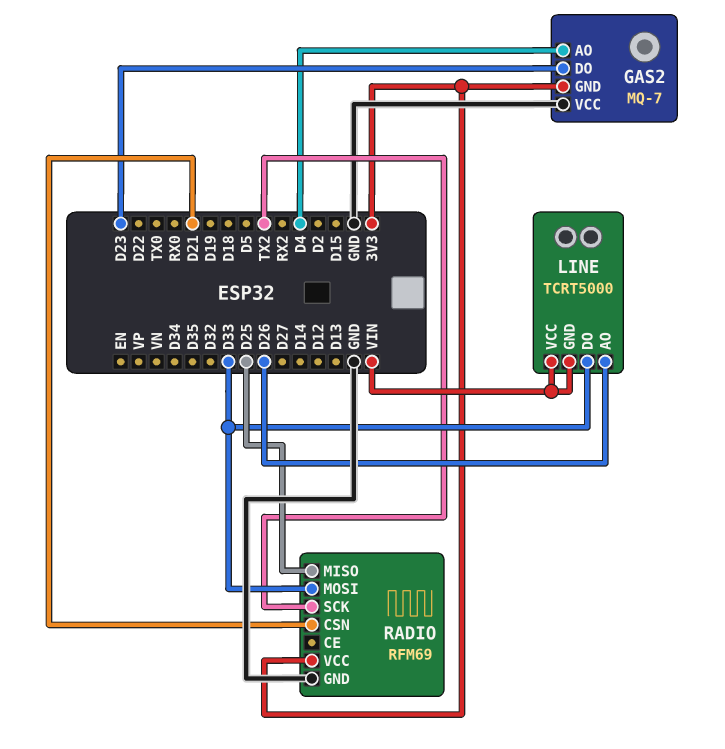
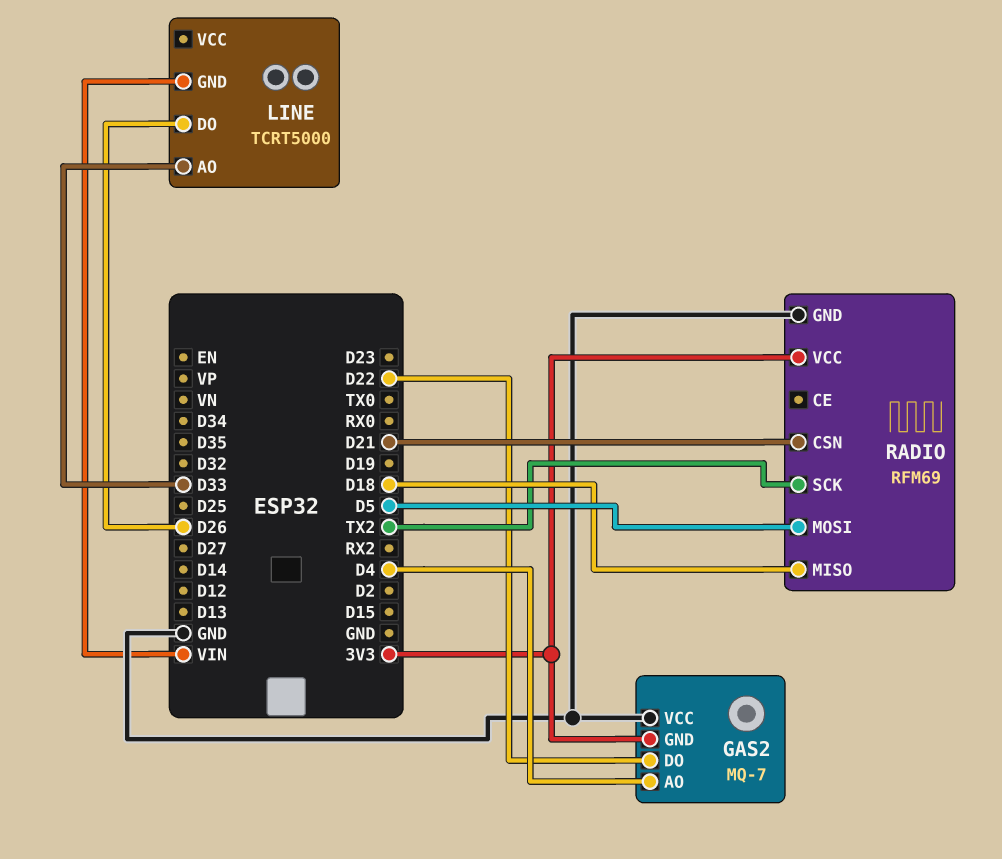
GAS2 pin DO: D23 -> D22
LINE pin AO: D26 -> D33
LINE pin DO: D33 -> D26
LINE pin VCC: VIN -> none
RADIO pin MISO: D25 -> D18
RADIO pin MOSI: D33 -> D5

